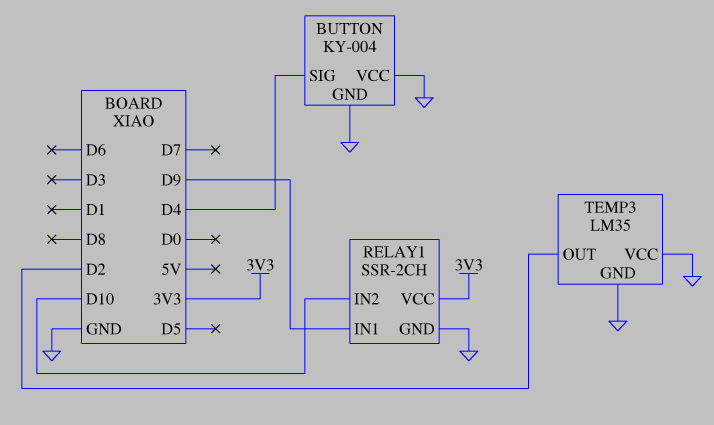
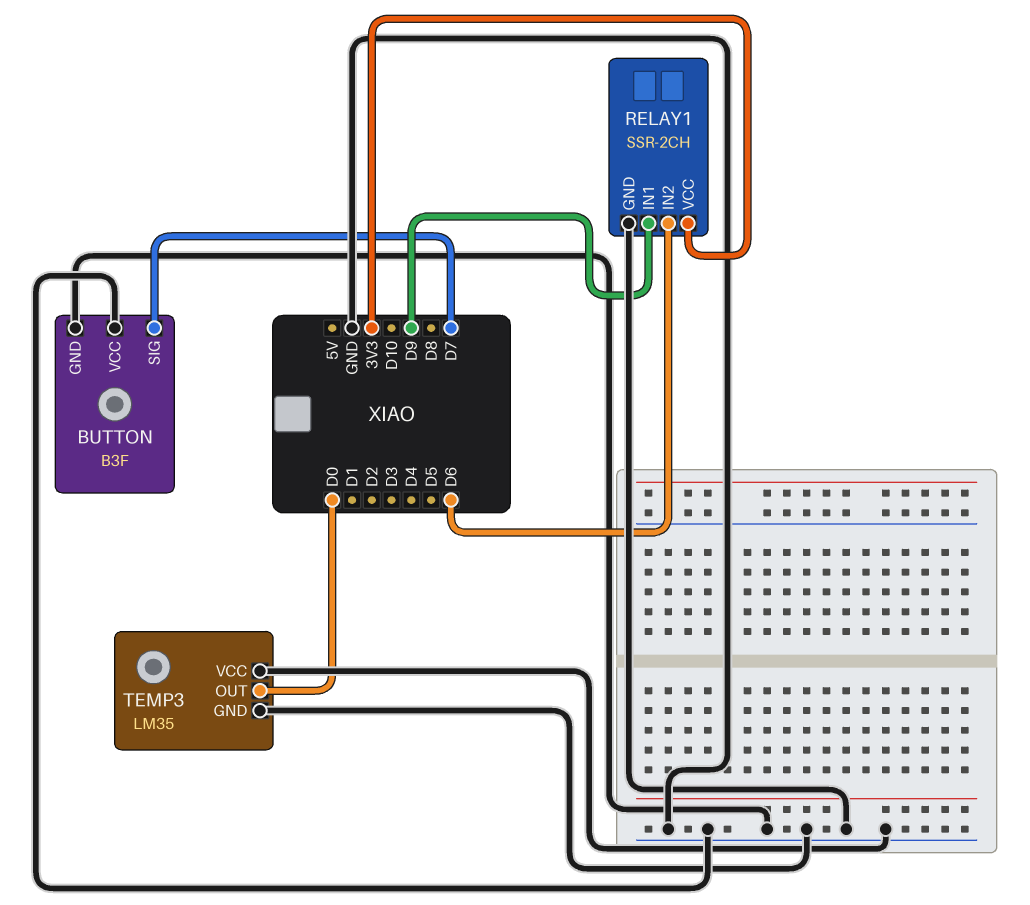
BUTTON: KY-004 -> B3F
BUTTON pin SIG: D4 -> D7
RELAY1 pin IN2: D10 -> D6
TEMP3 pin OUT: D2 -> D0

